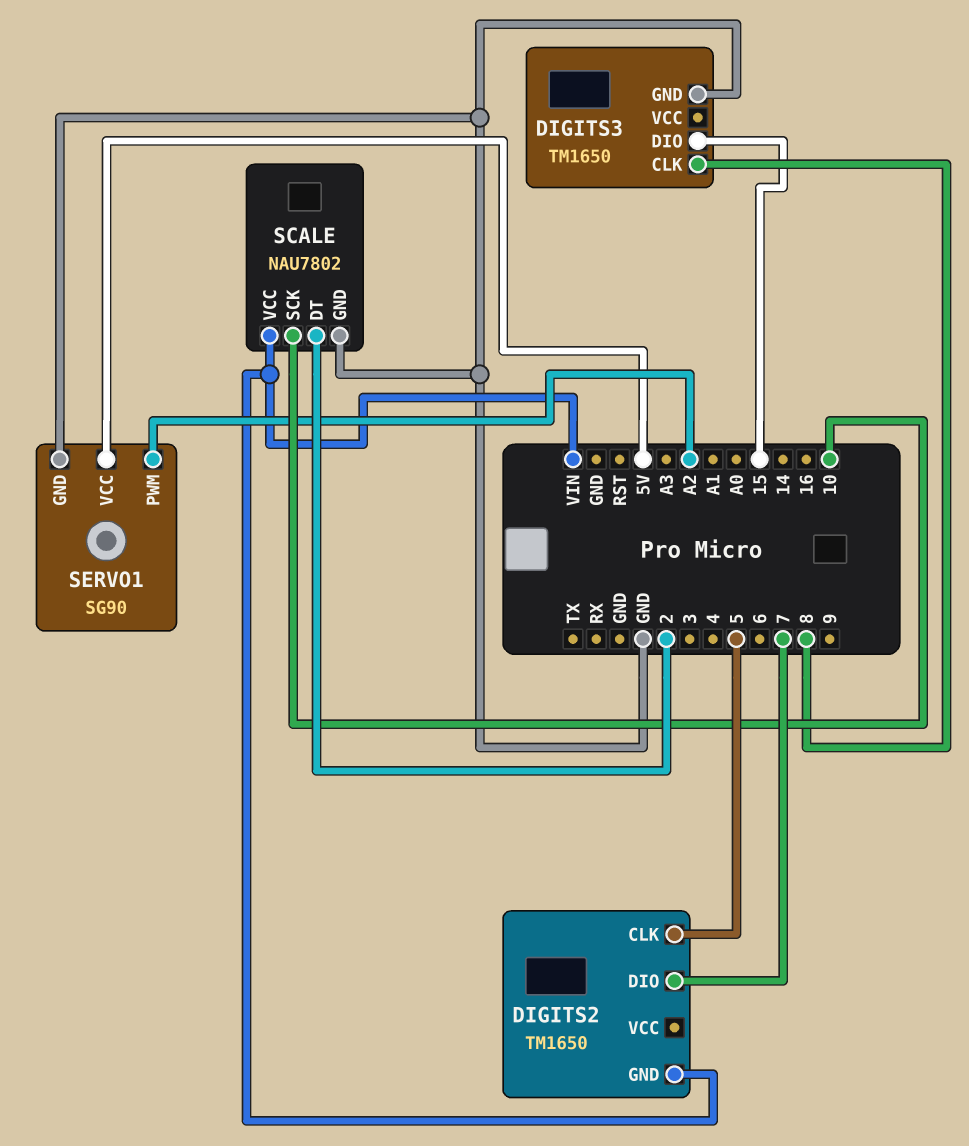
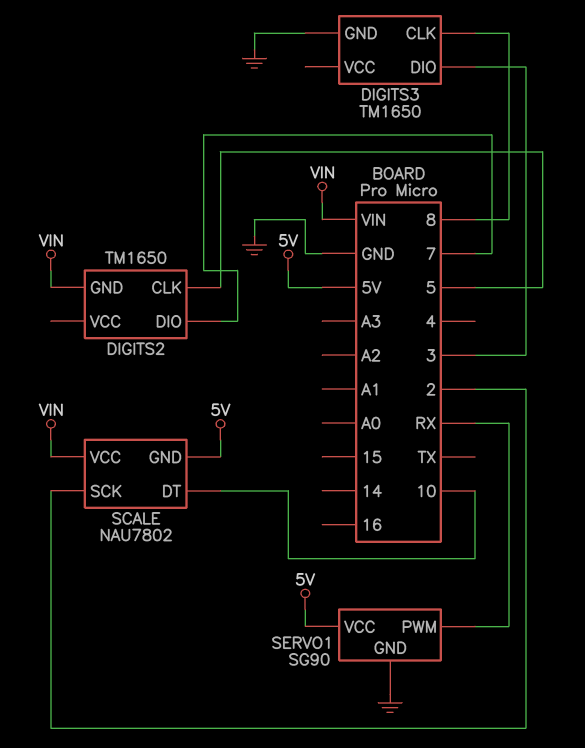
DIGITS3 pin DIO: 15 -> 3
SCALE pin DT: 2 -> 10
SCALE pin GND: GND -> 5V
SCALE pin SCK: 10 -> 2
SERVO1 pin PWM: A2 -> RX

